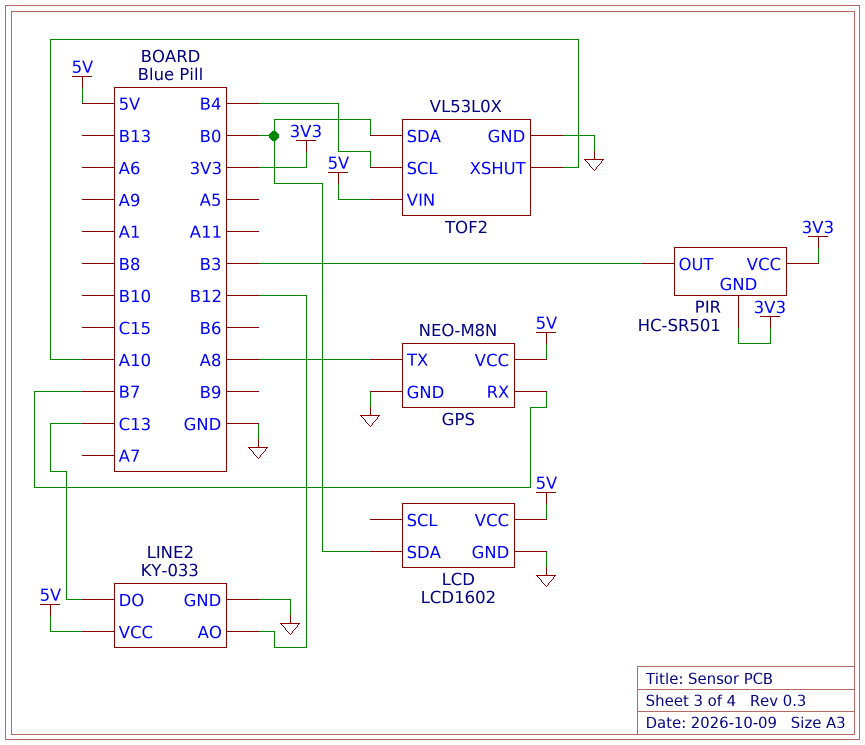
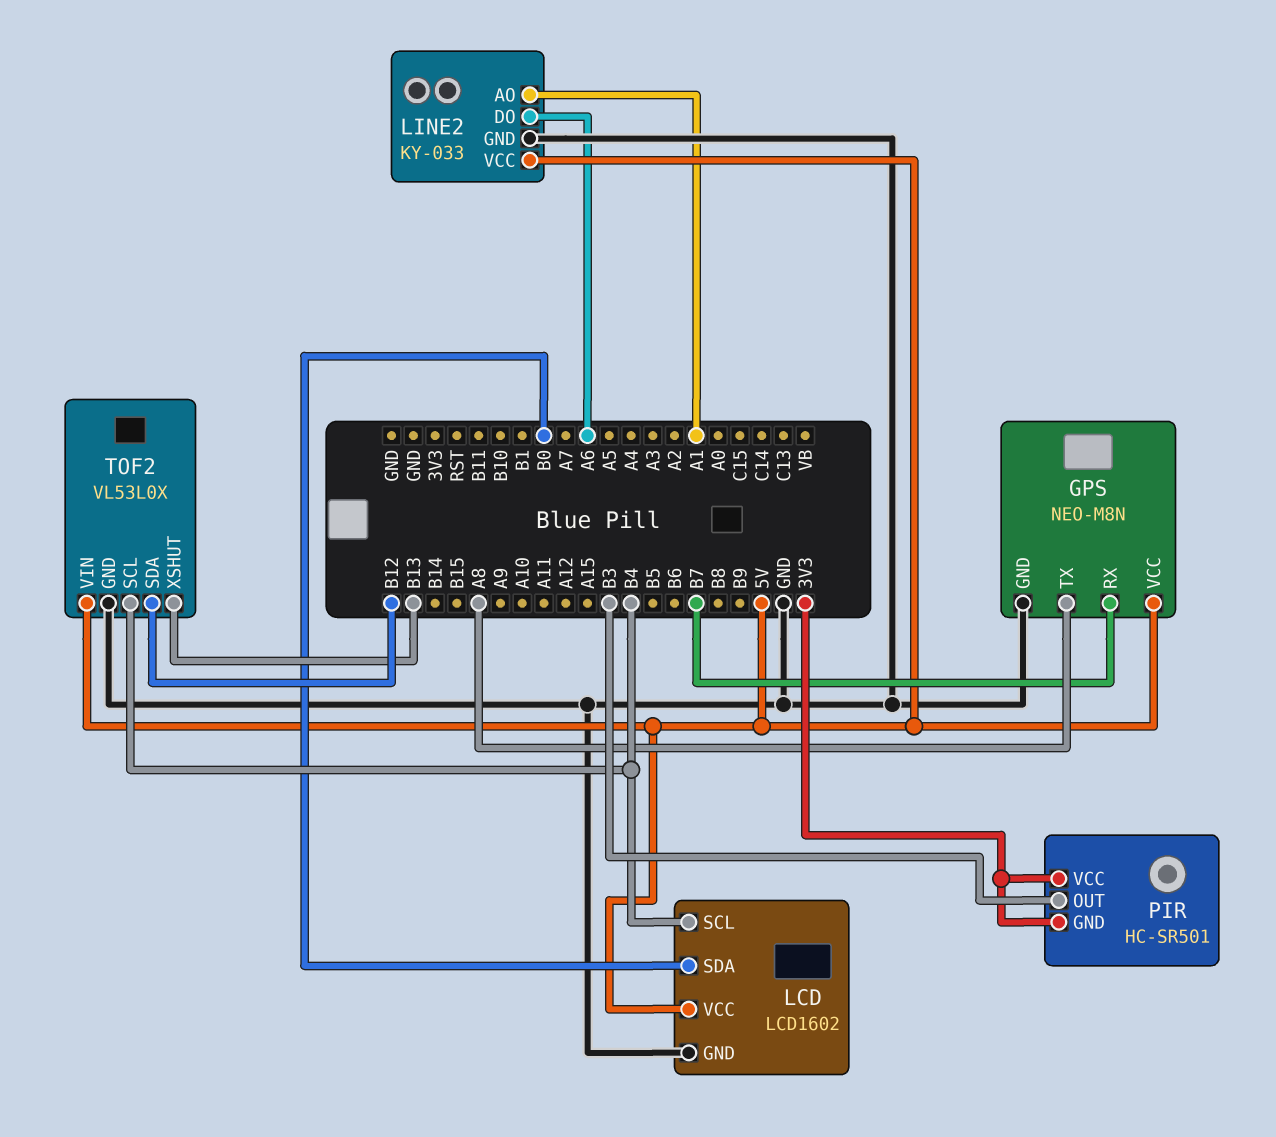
LCD pin SCL: none -> B4
LINE2 pin AO: B12 -> A1
LINE2 pin DO: C13 -> A6
TOF2 pin SDA: B0 -> B12
TOF2 pin XSHUT: A10 -> B13

